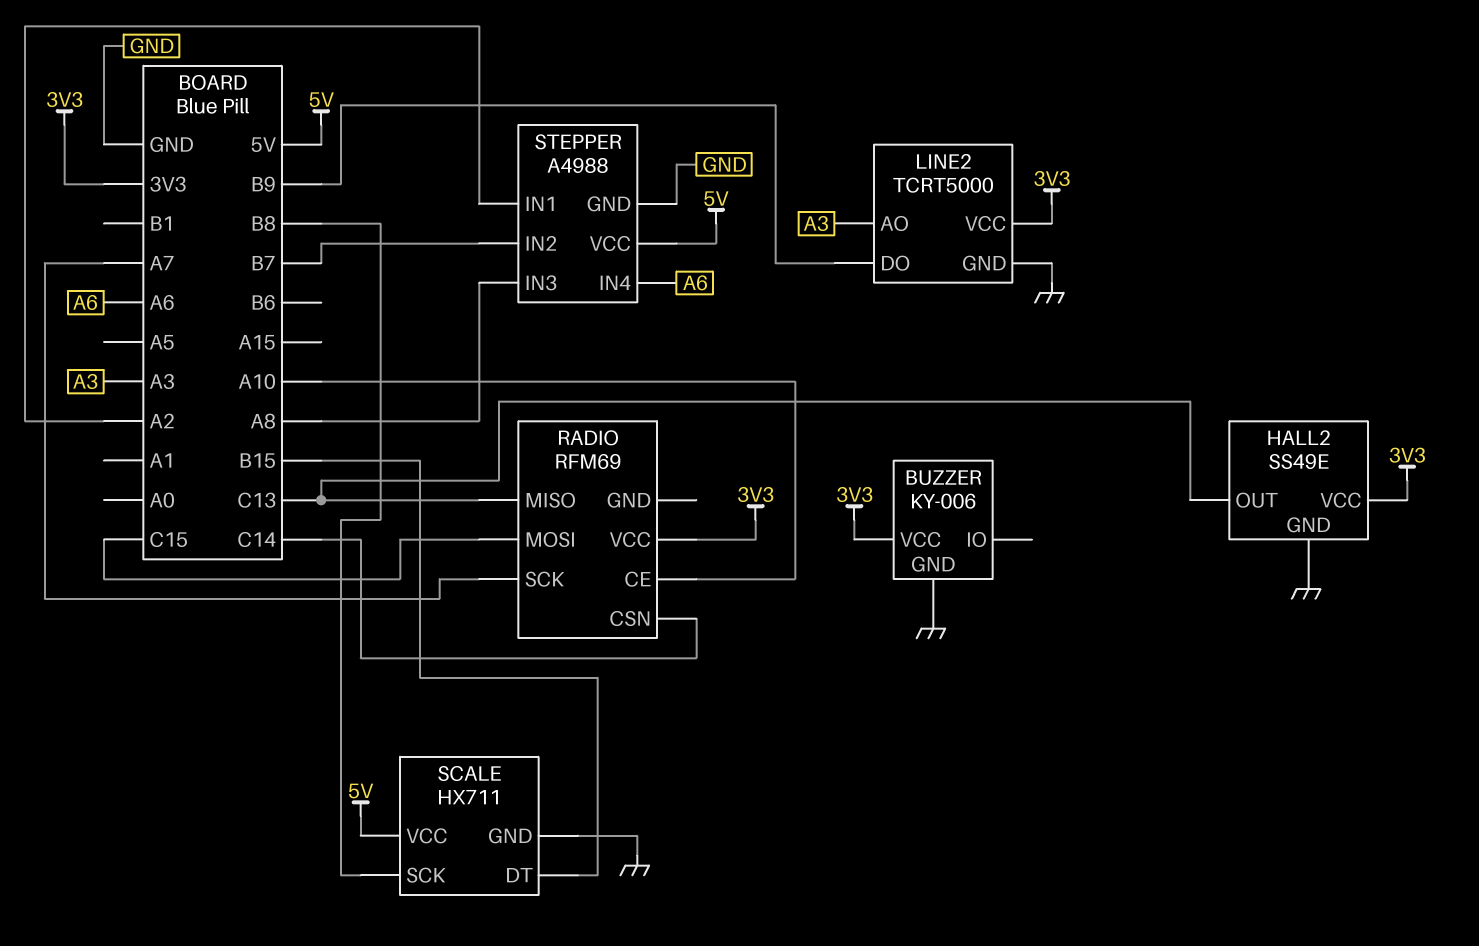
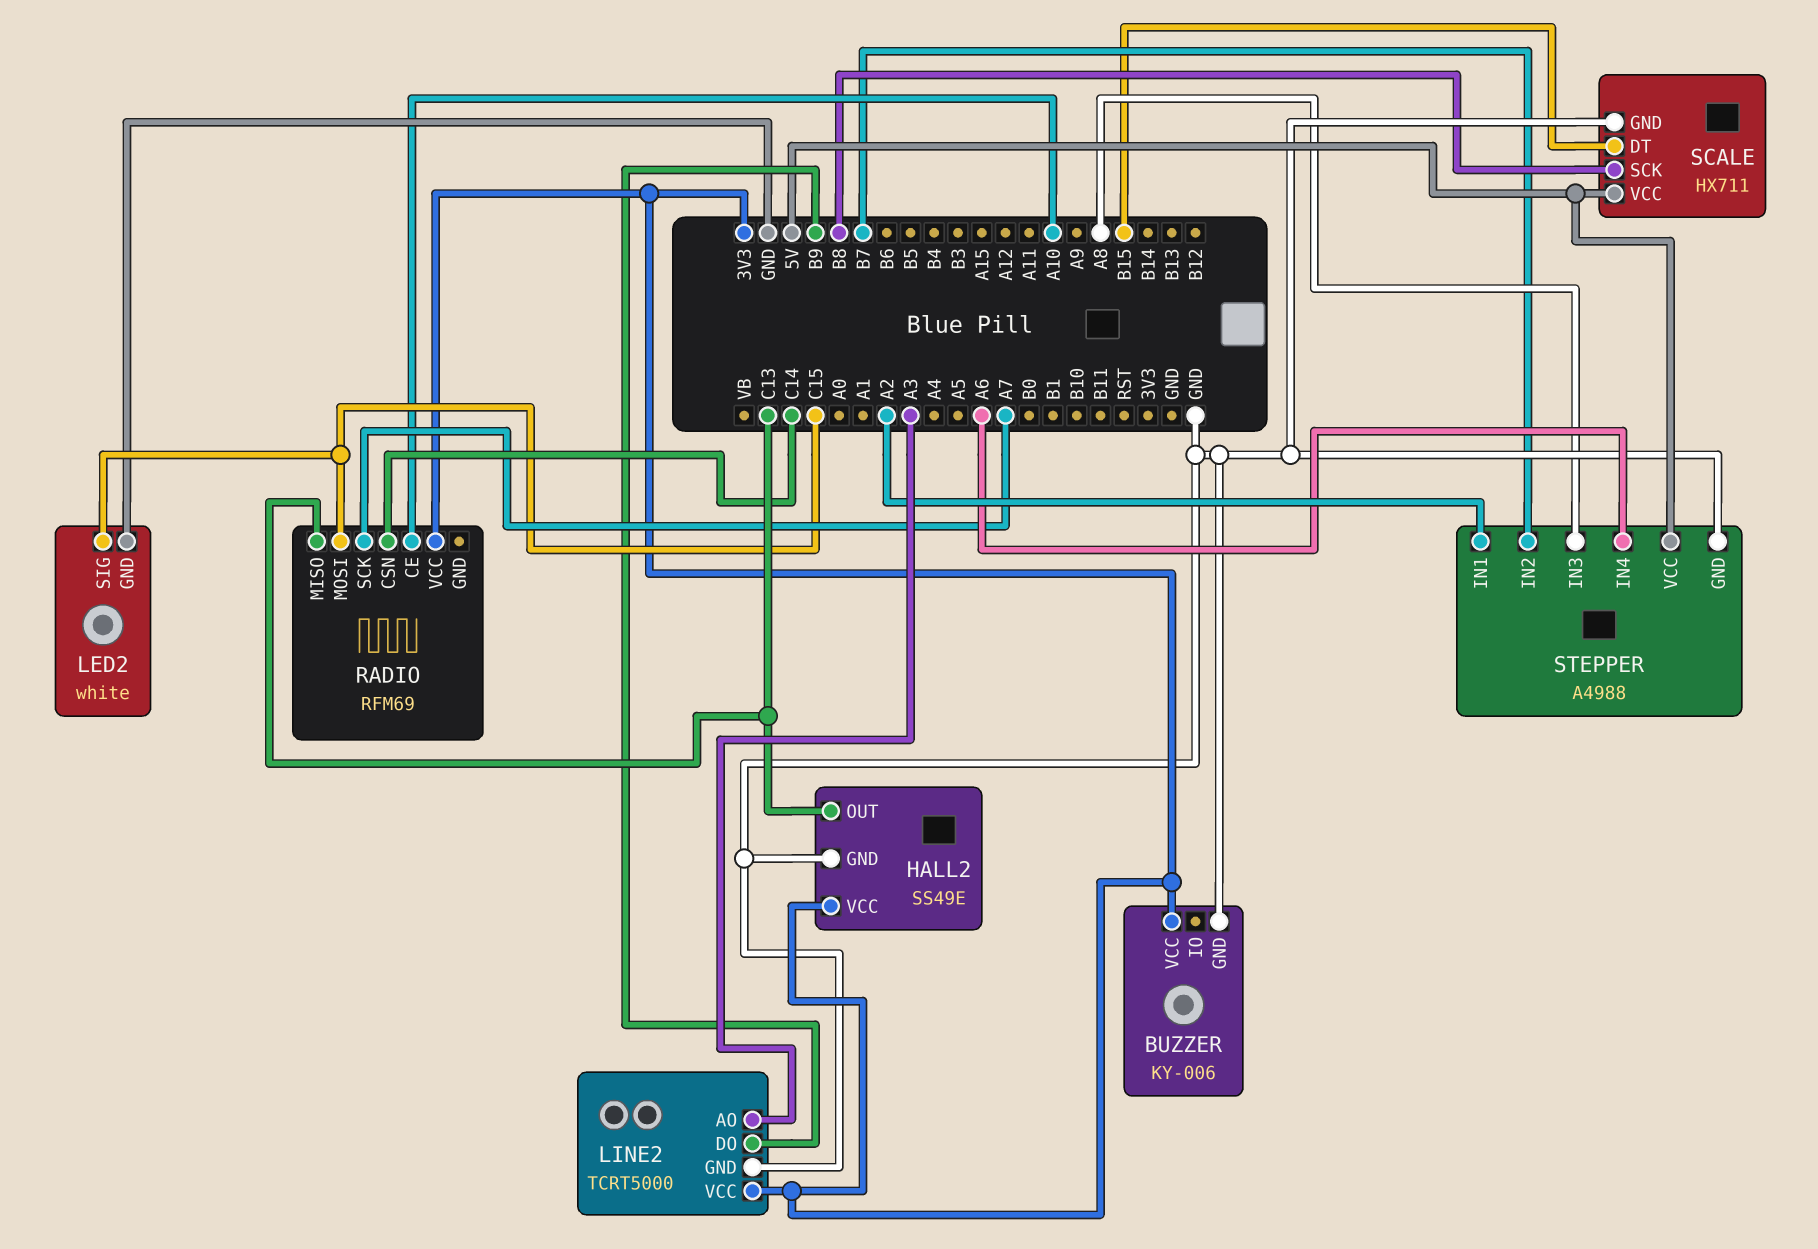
LED2: none -> white
LED2 pin GND: none -> GND
LED2 pin SIG: none -> C15

